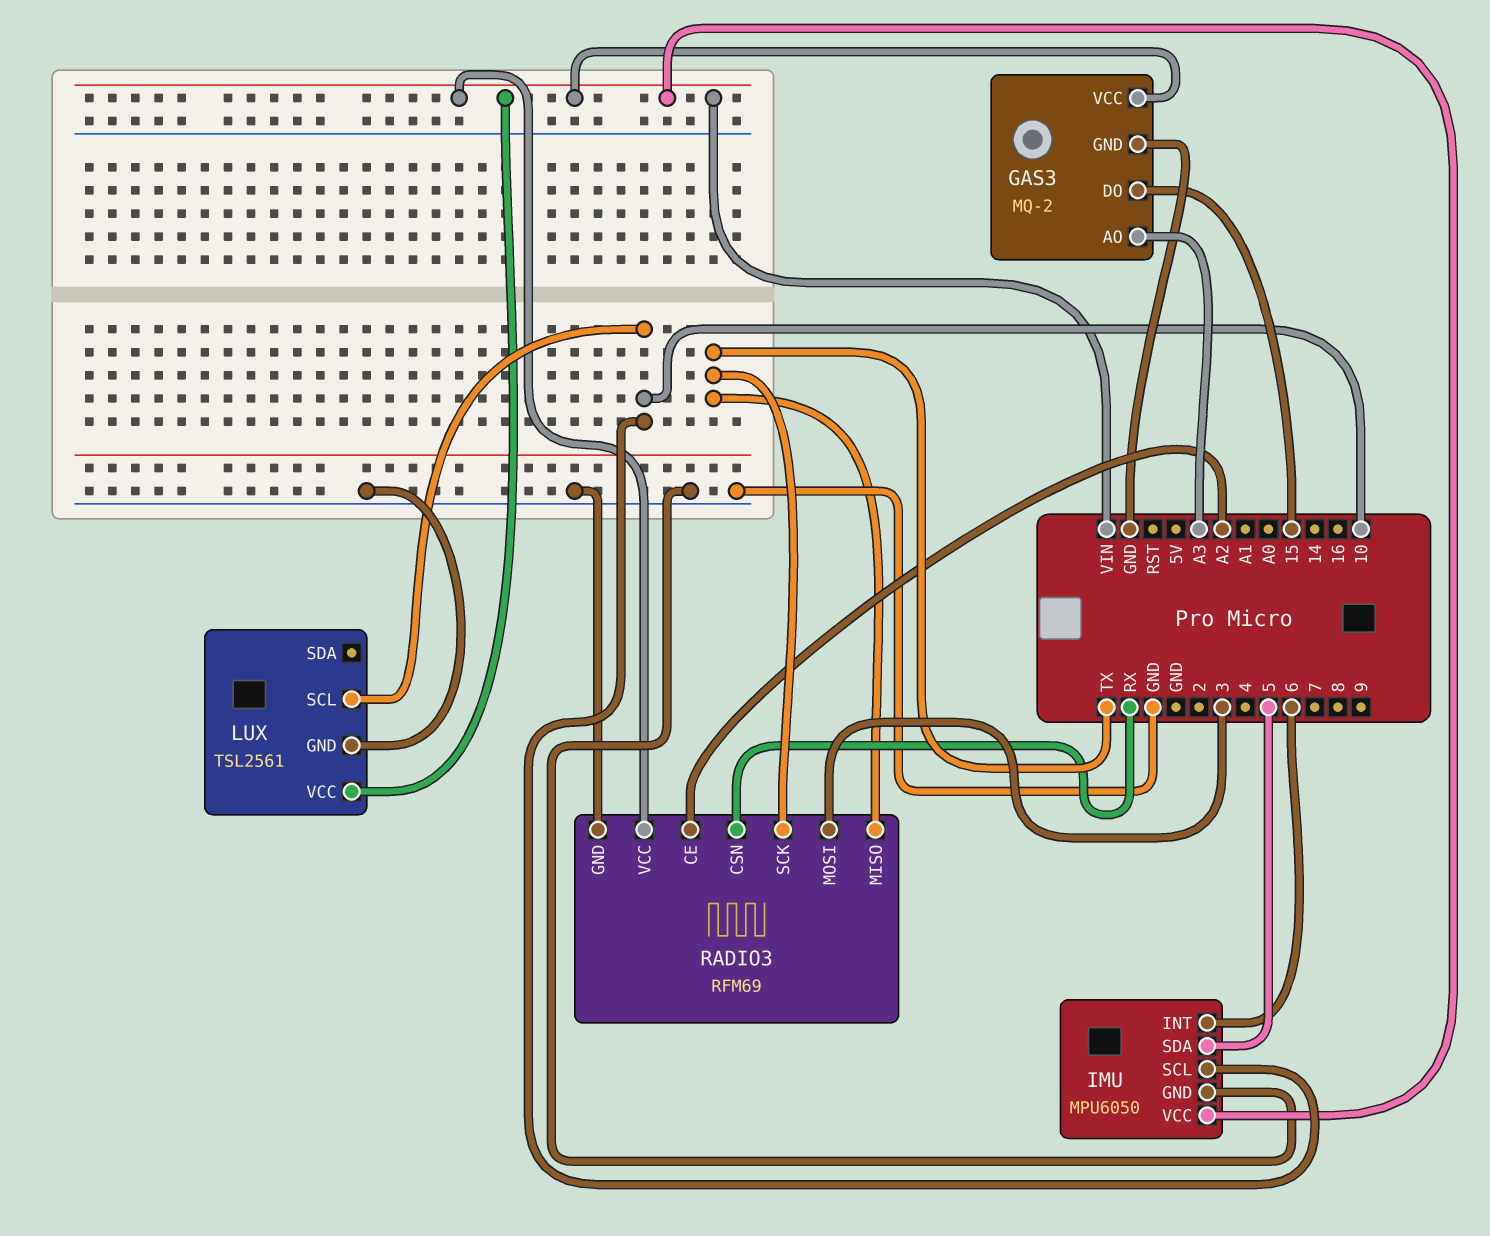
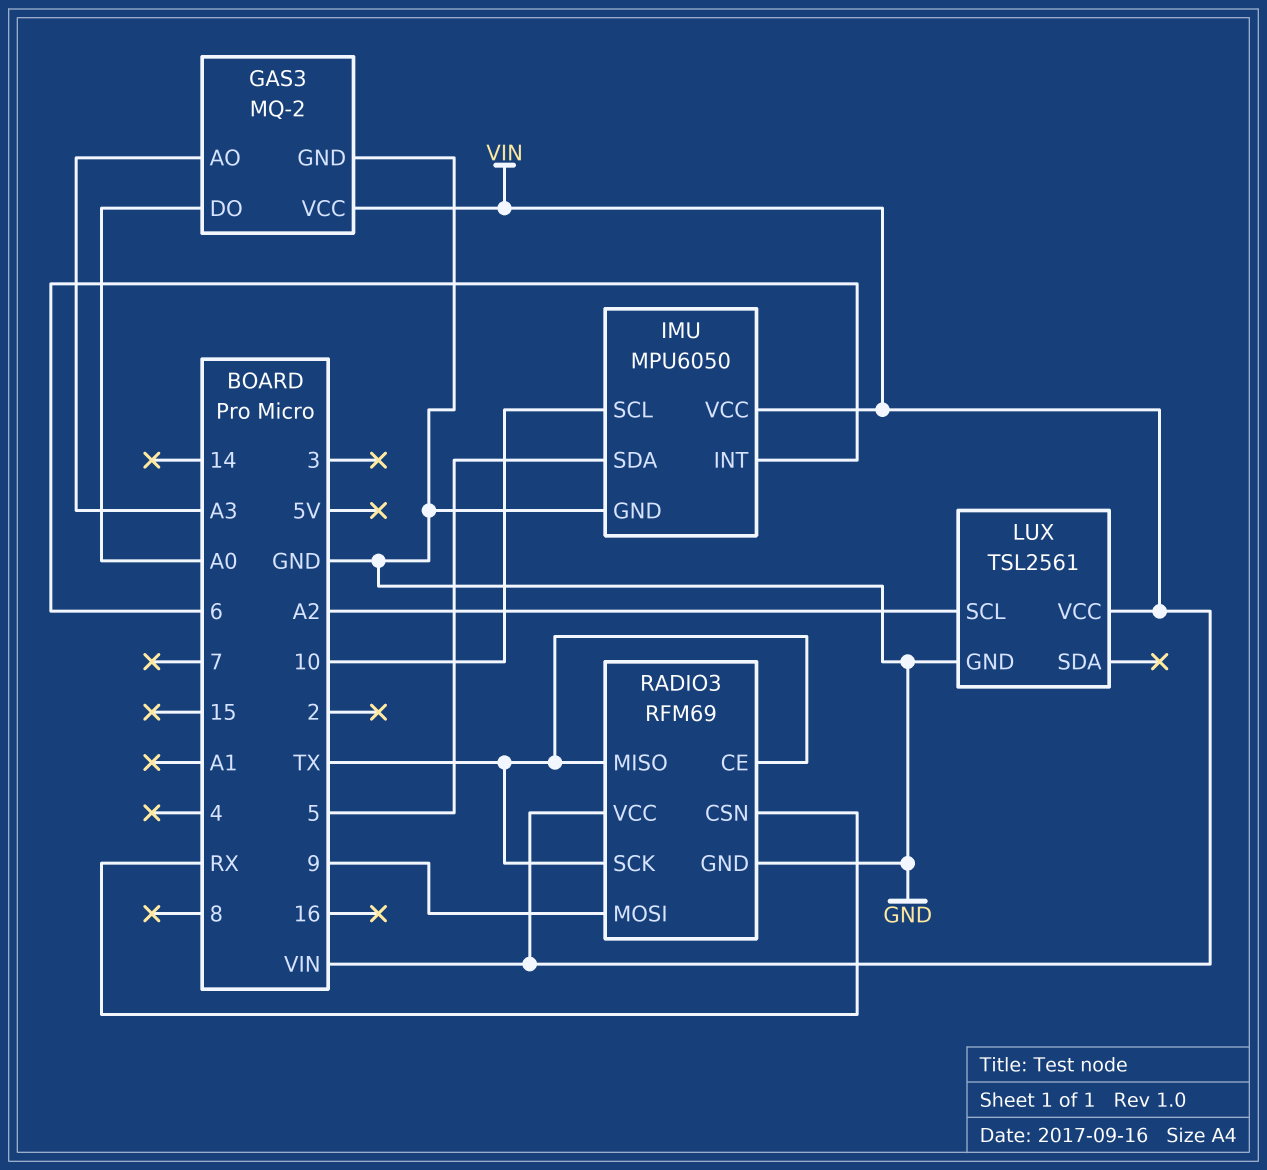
GAS3 pin DO: 15 -> A0
LUX pin SCL: 10 -> A2
RADIO3 pin CE: A2 -> TX
RADIO3 pin MOSI: 3 -> 9

